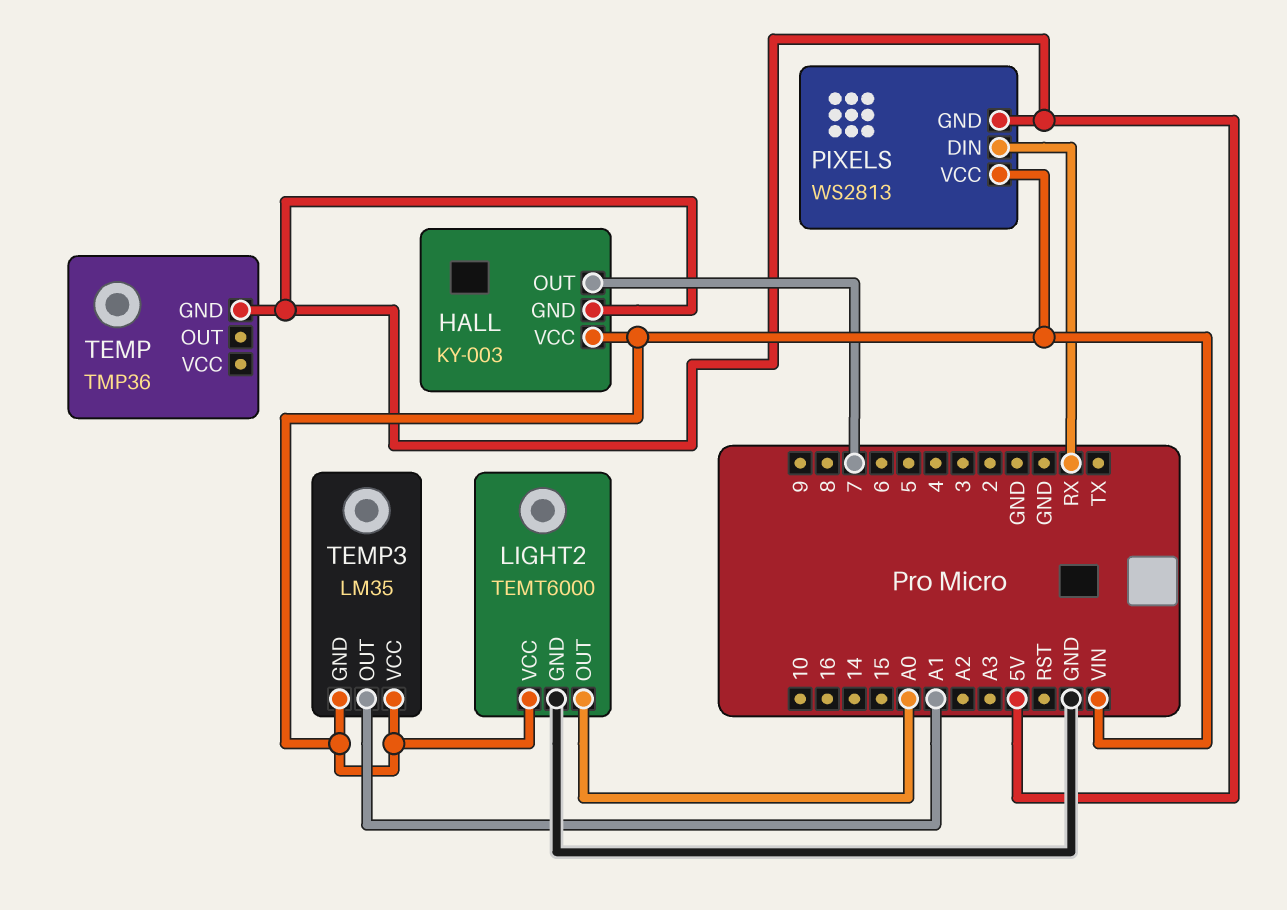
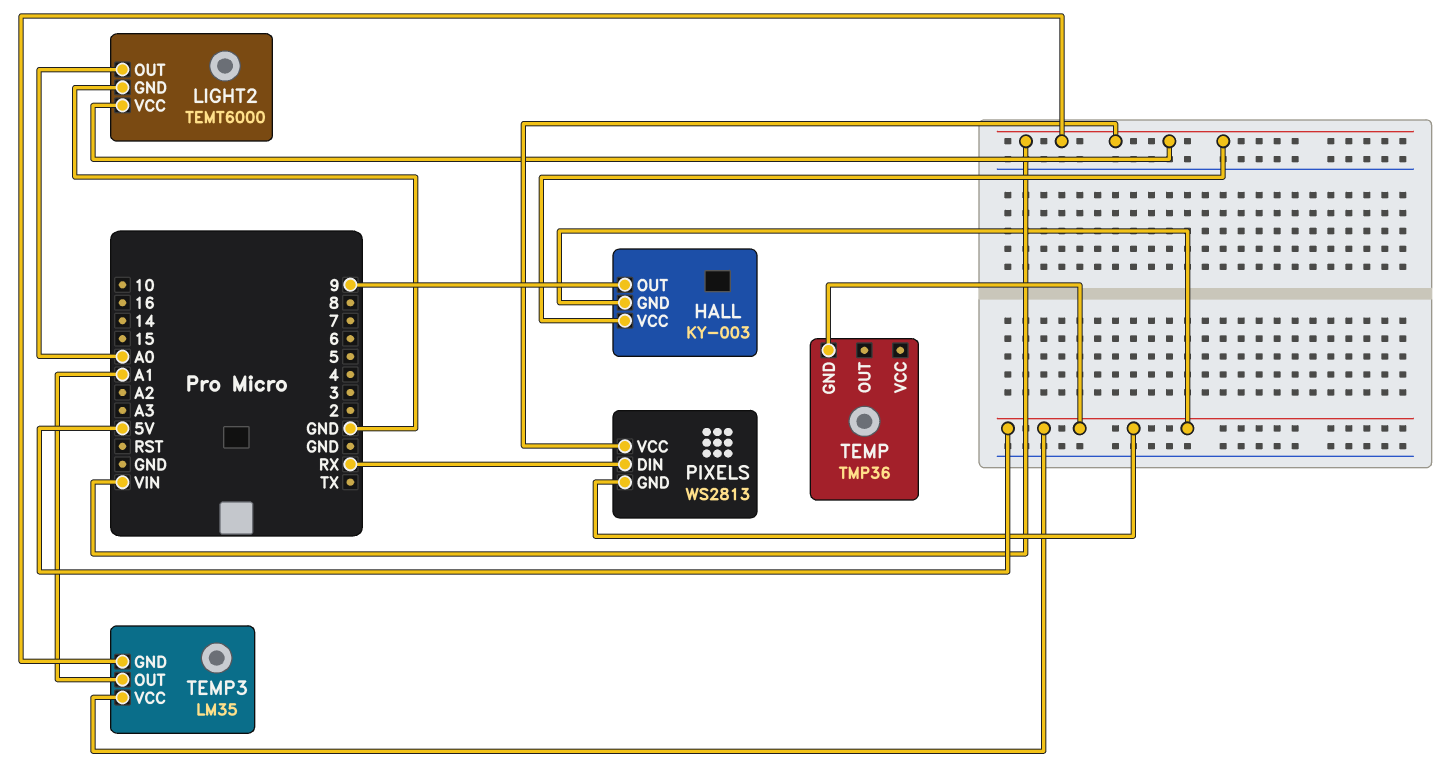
HALL pin OUT: 7 -> 9
TEMP3 pin VCC: VIN -> 5V

